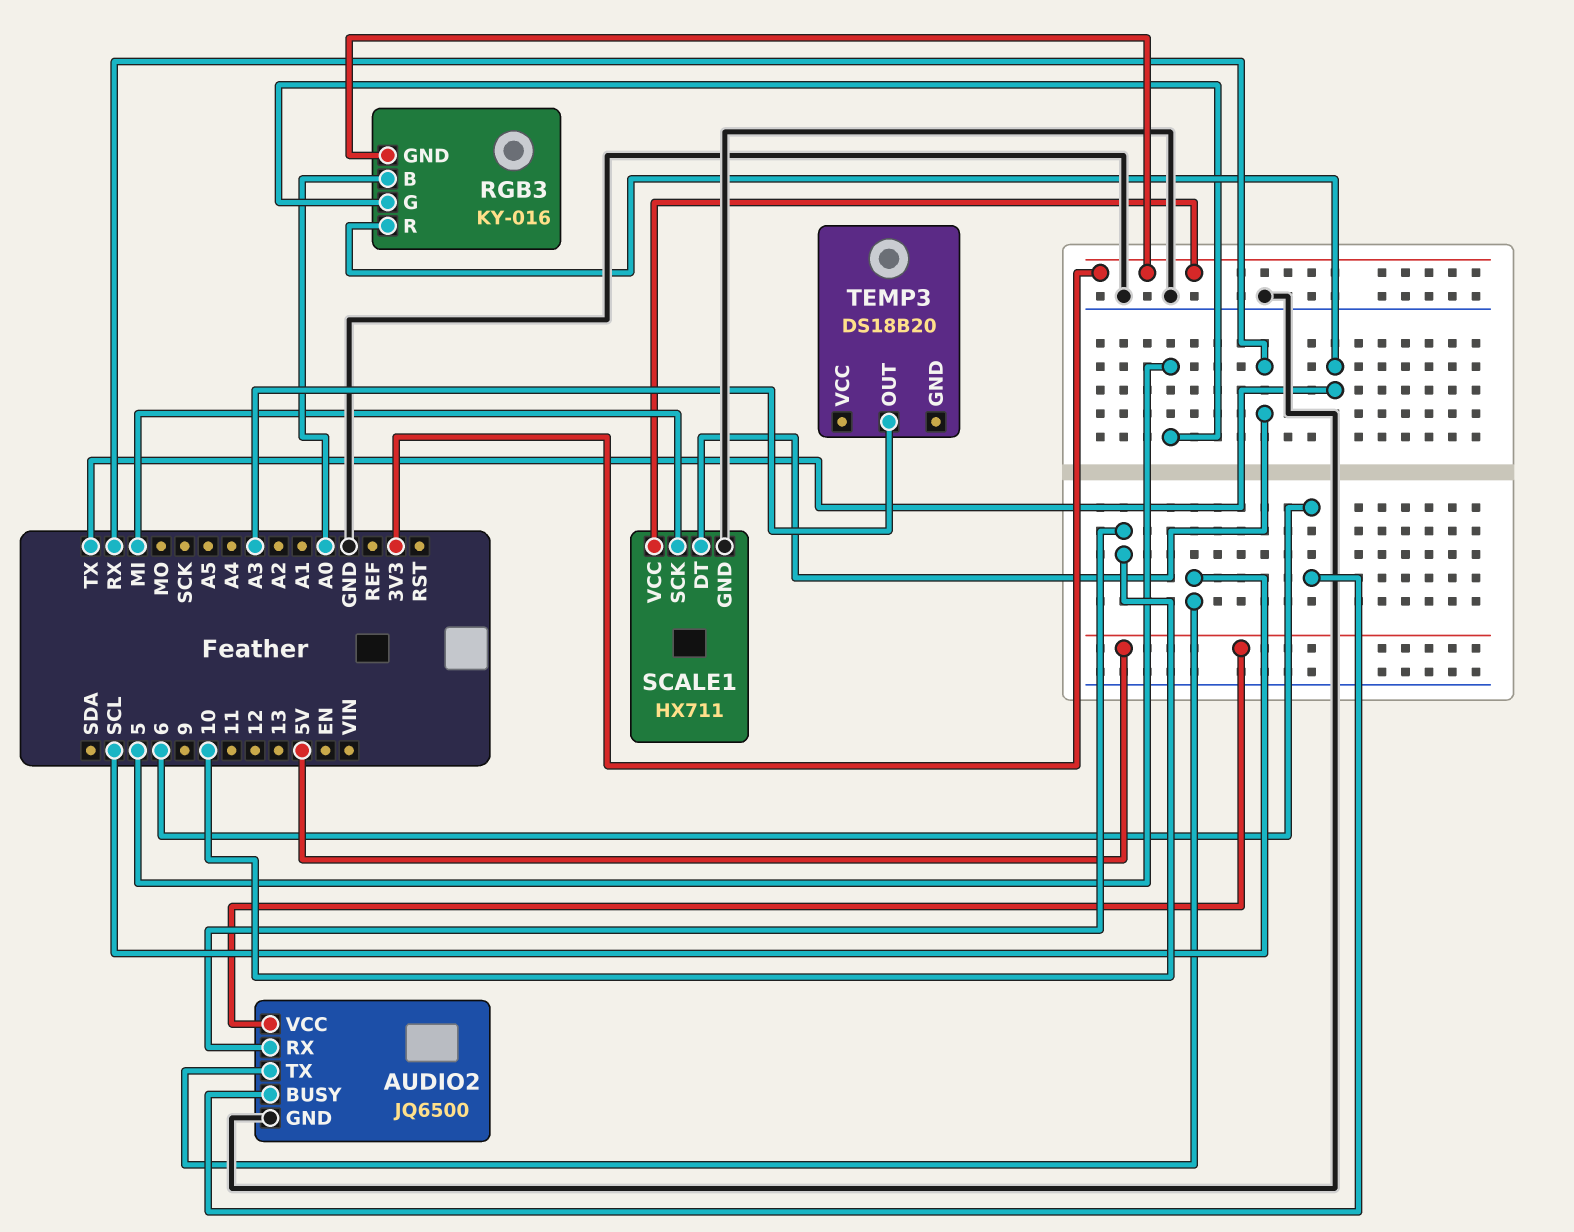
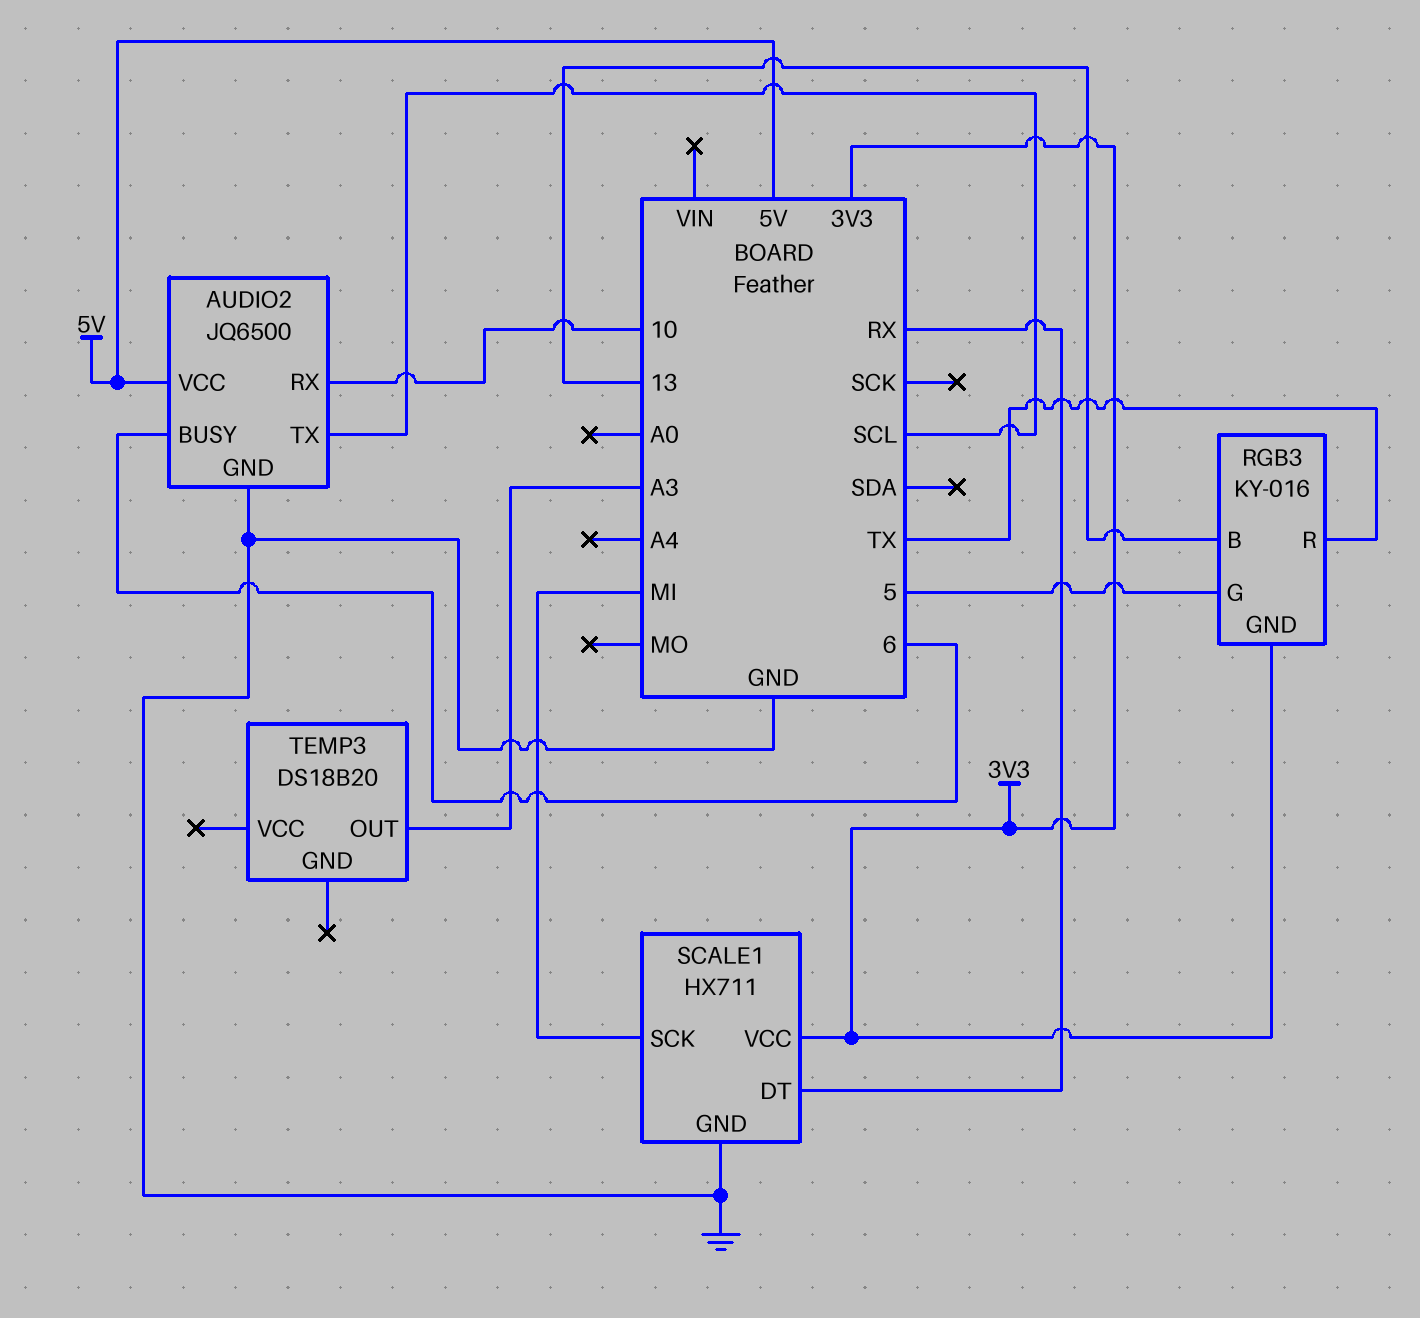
RGB3 pin B: A0 -> 13

